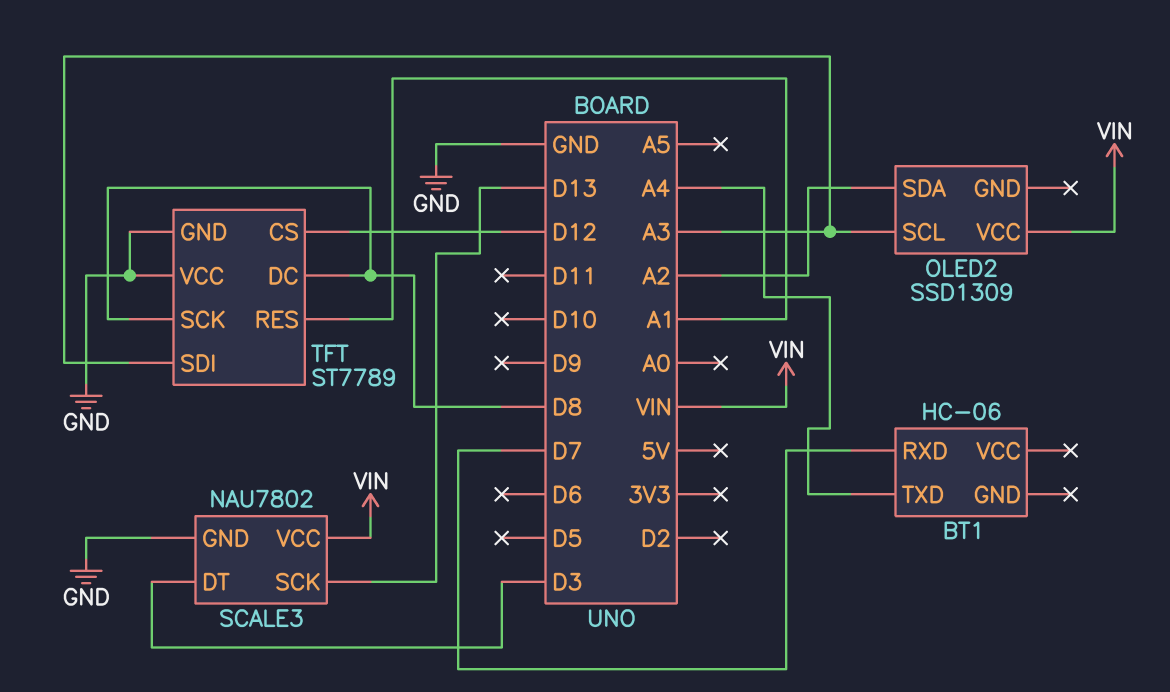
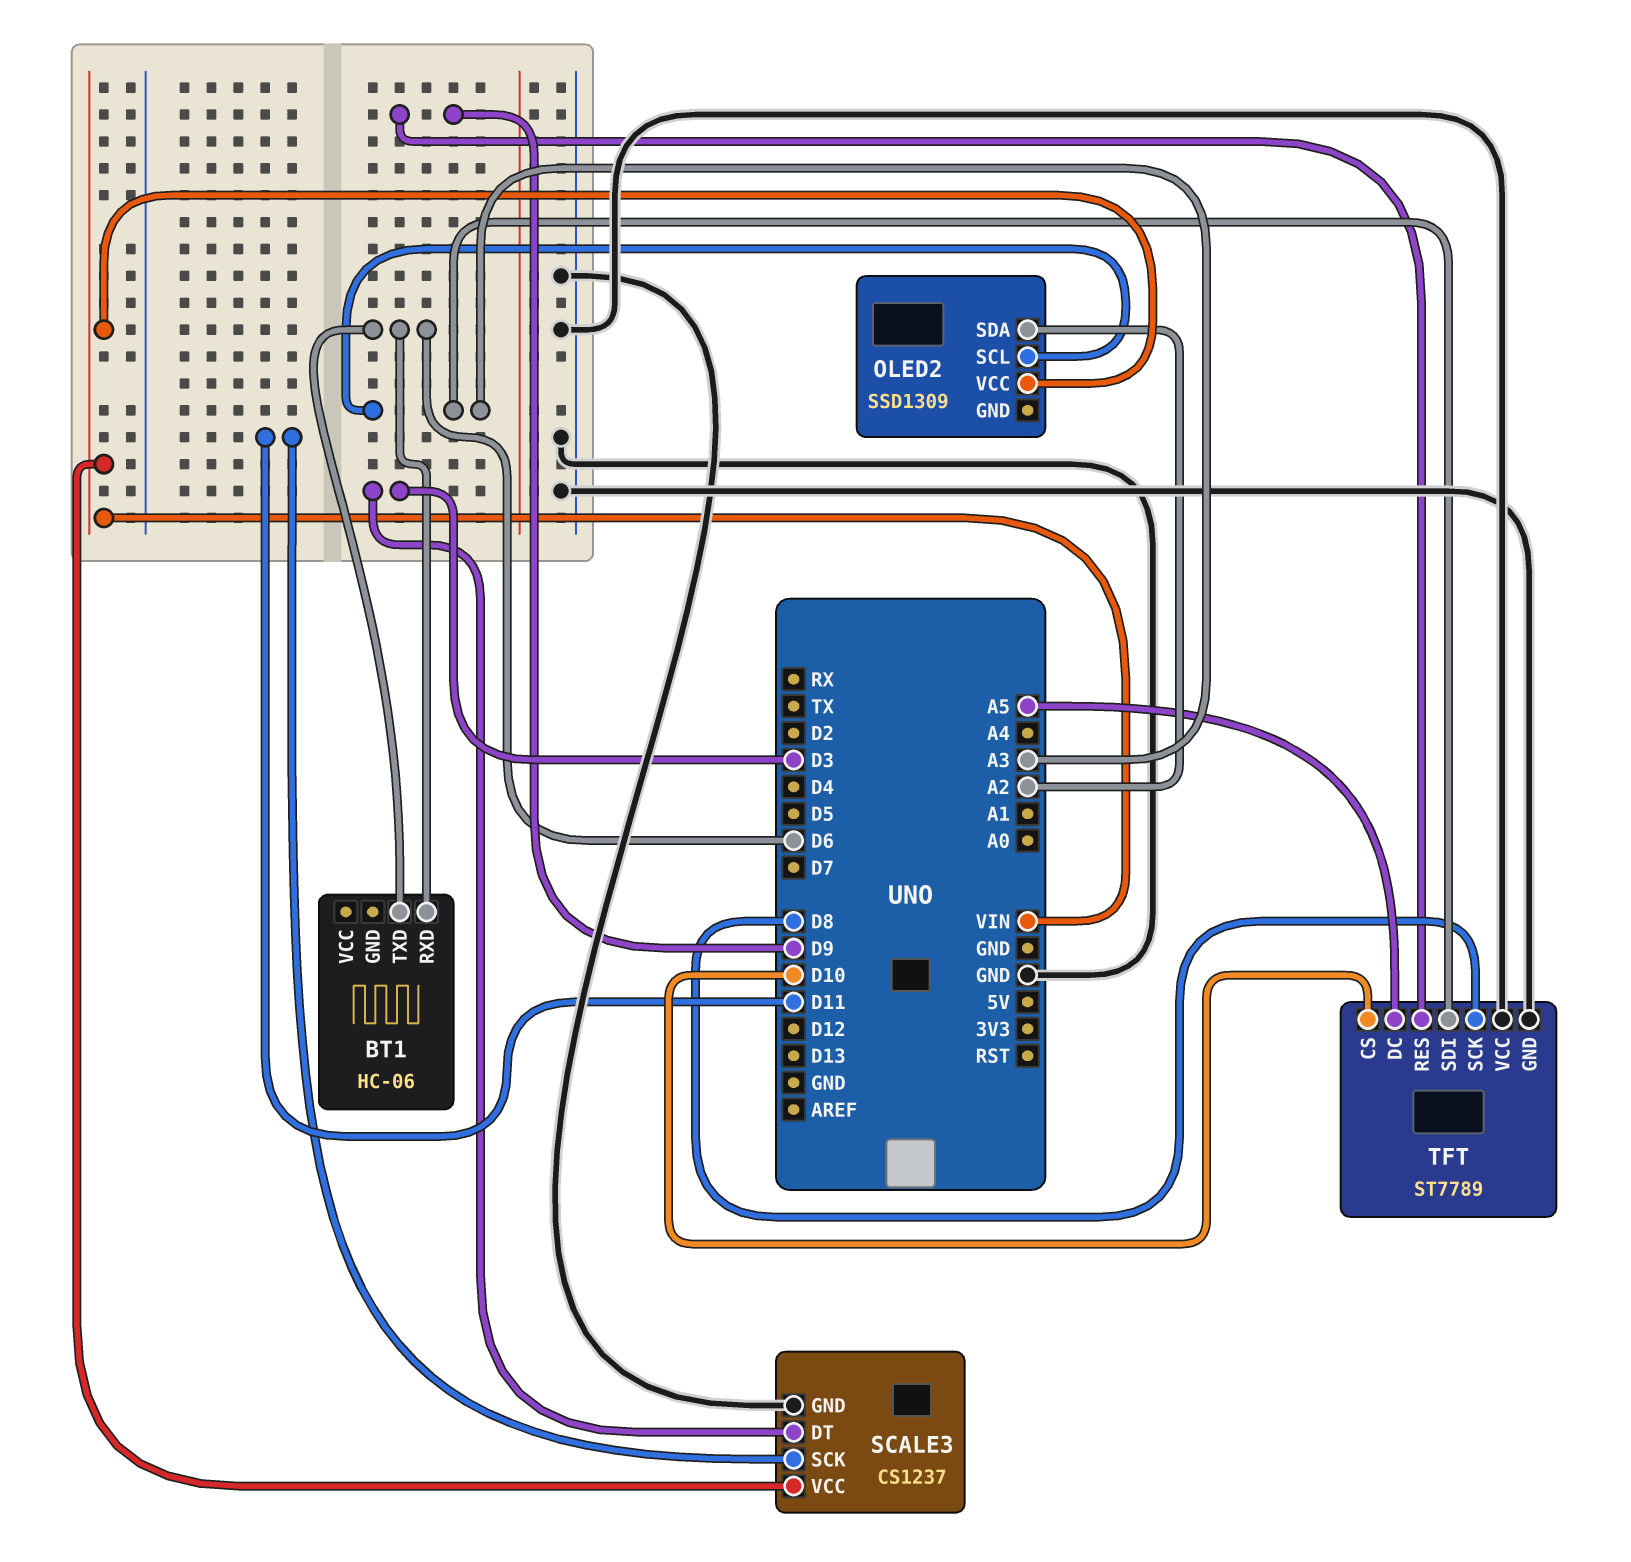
BT1 pin RXD: D7 -> D6
BT1 pin TXD: A4 -> D6
SCALE3: NAU7802 -> CS1237
SCALE3 pin SCK: D13 -> D11
TFT pin CS: D12 -> D10
TFT pin DC: D8 -> A5
TFT pin RES: A1 -> D9

